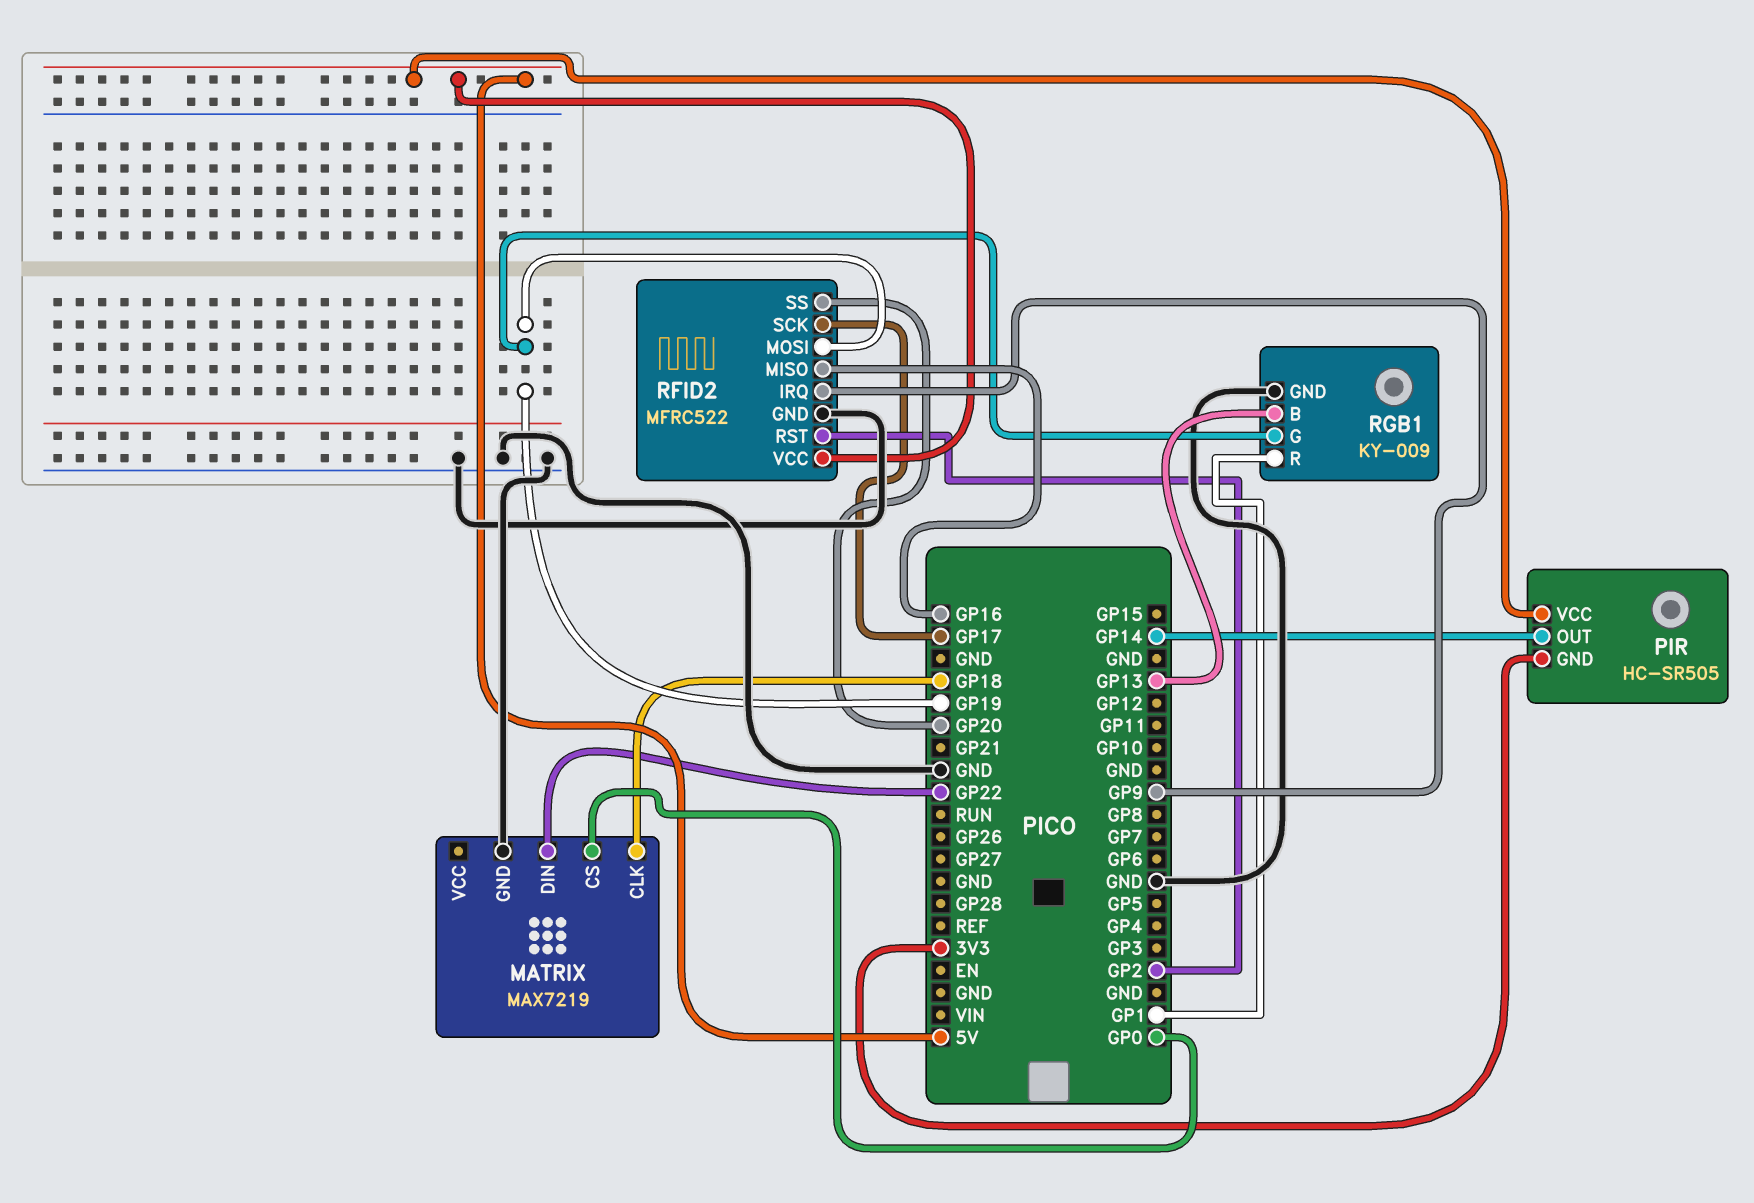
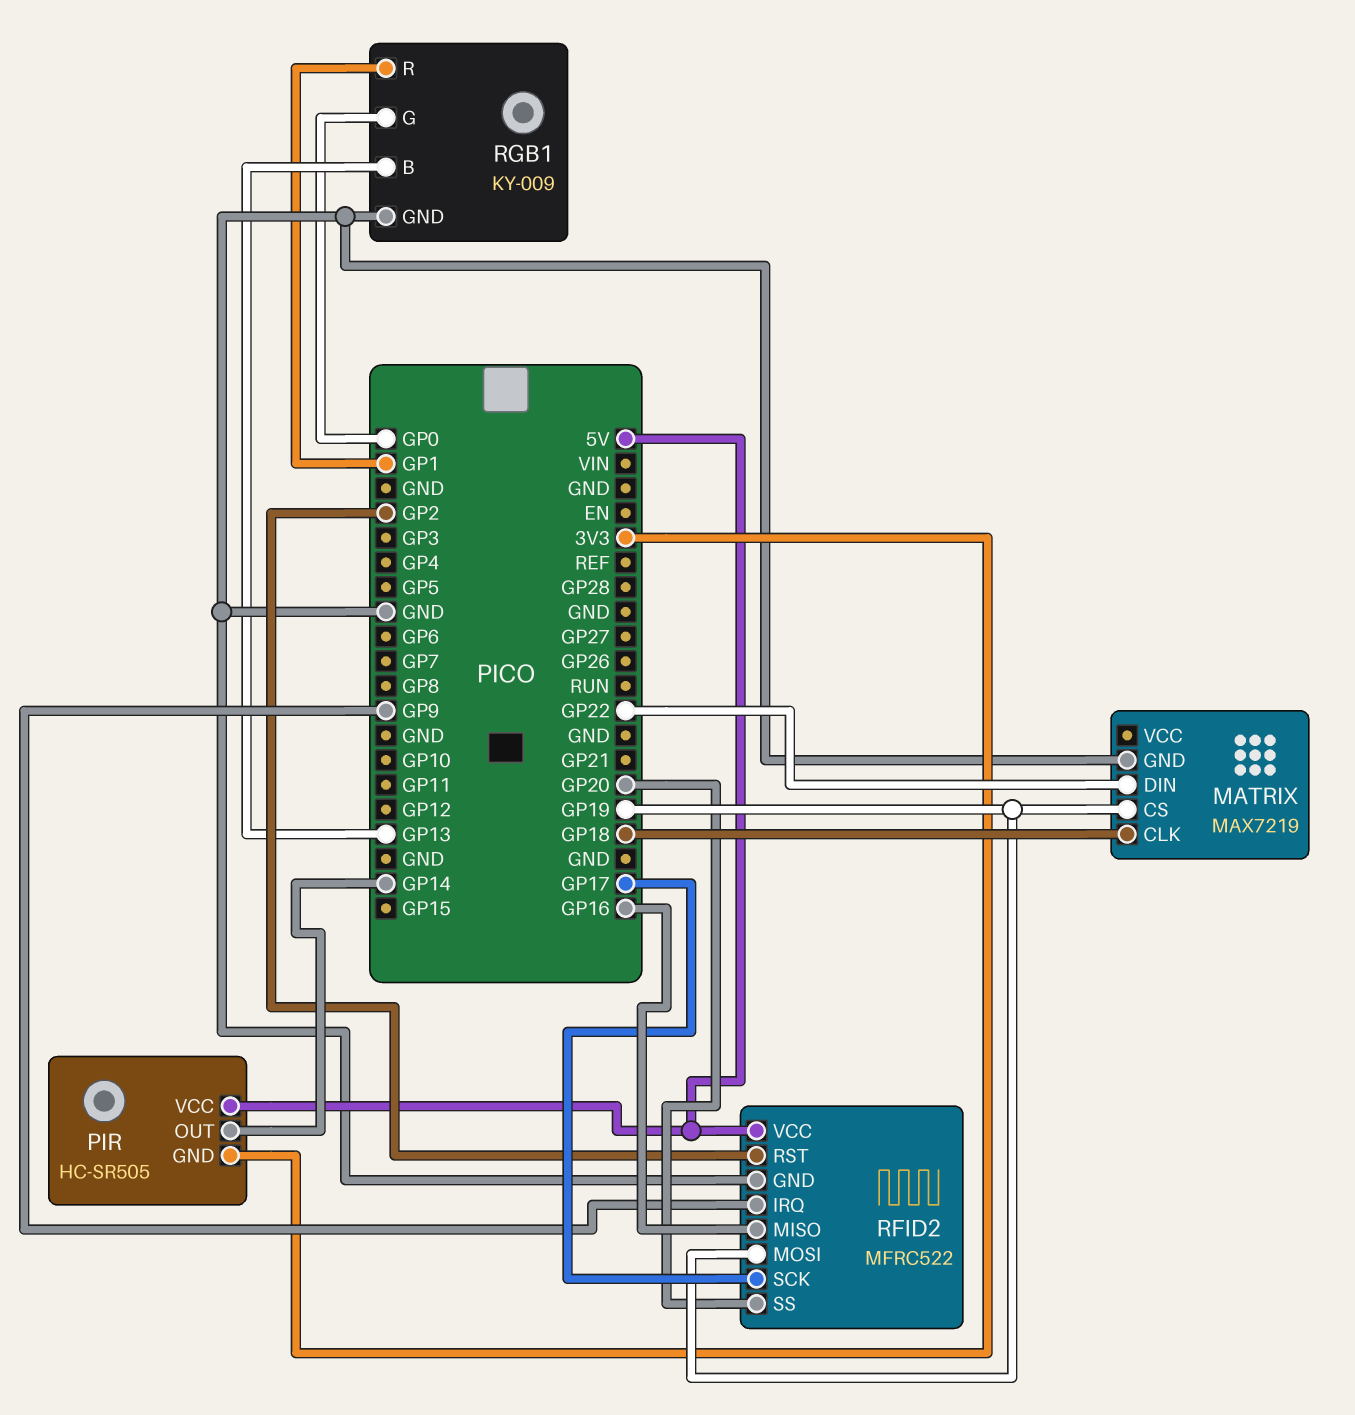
MATRIX pin CS: GP0 -> GP19
RGB1 pin G: GP19 -> GP0

